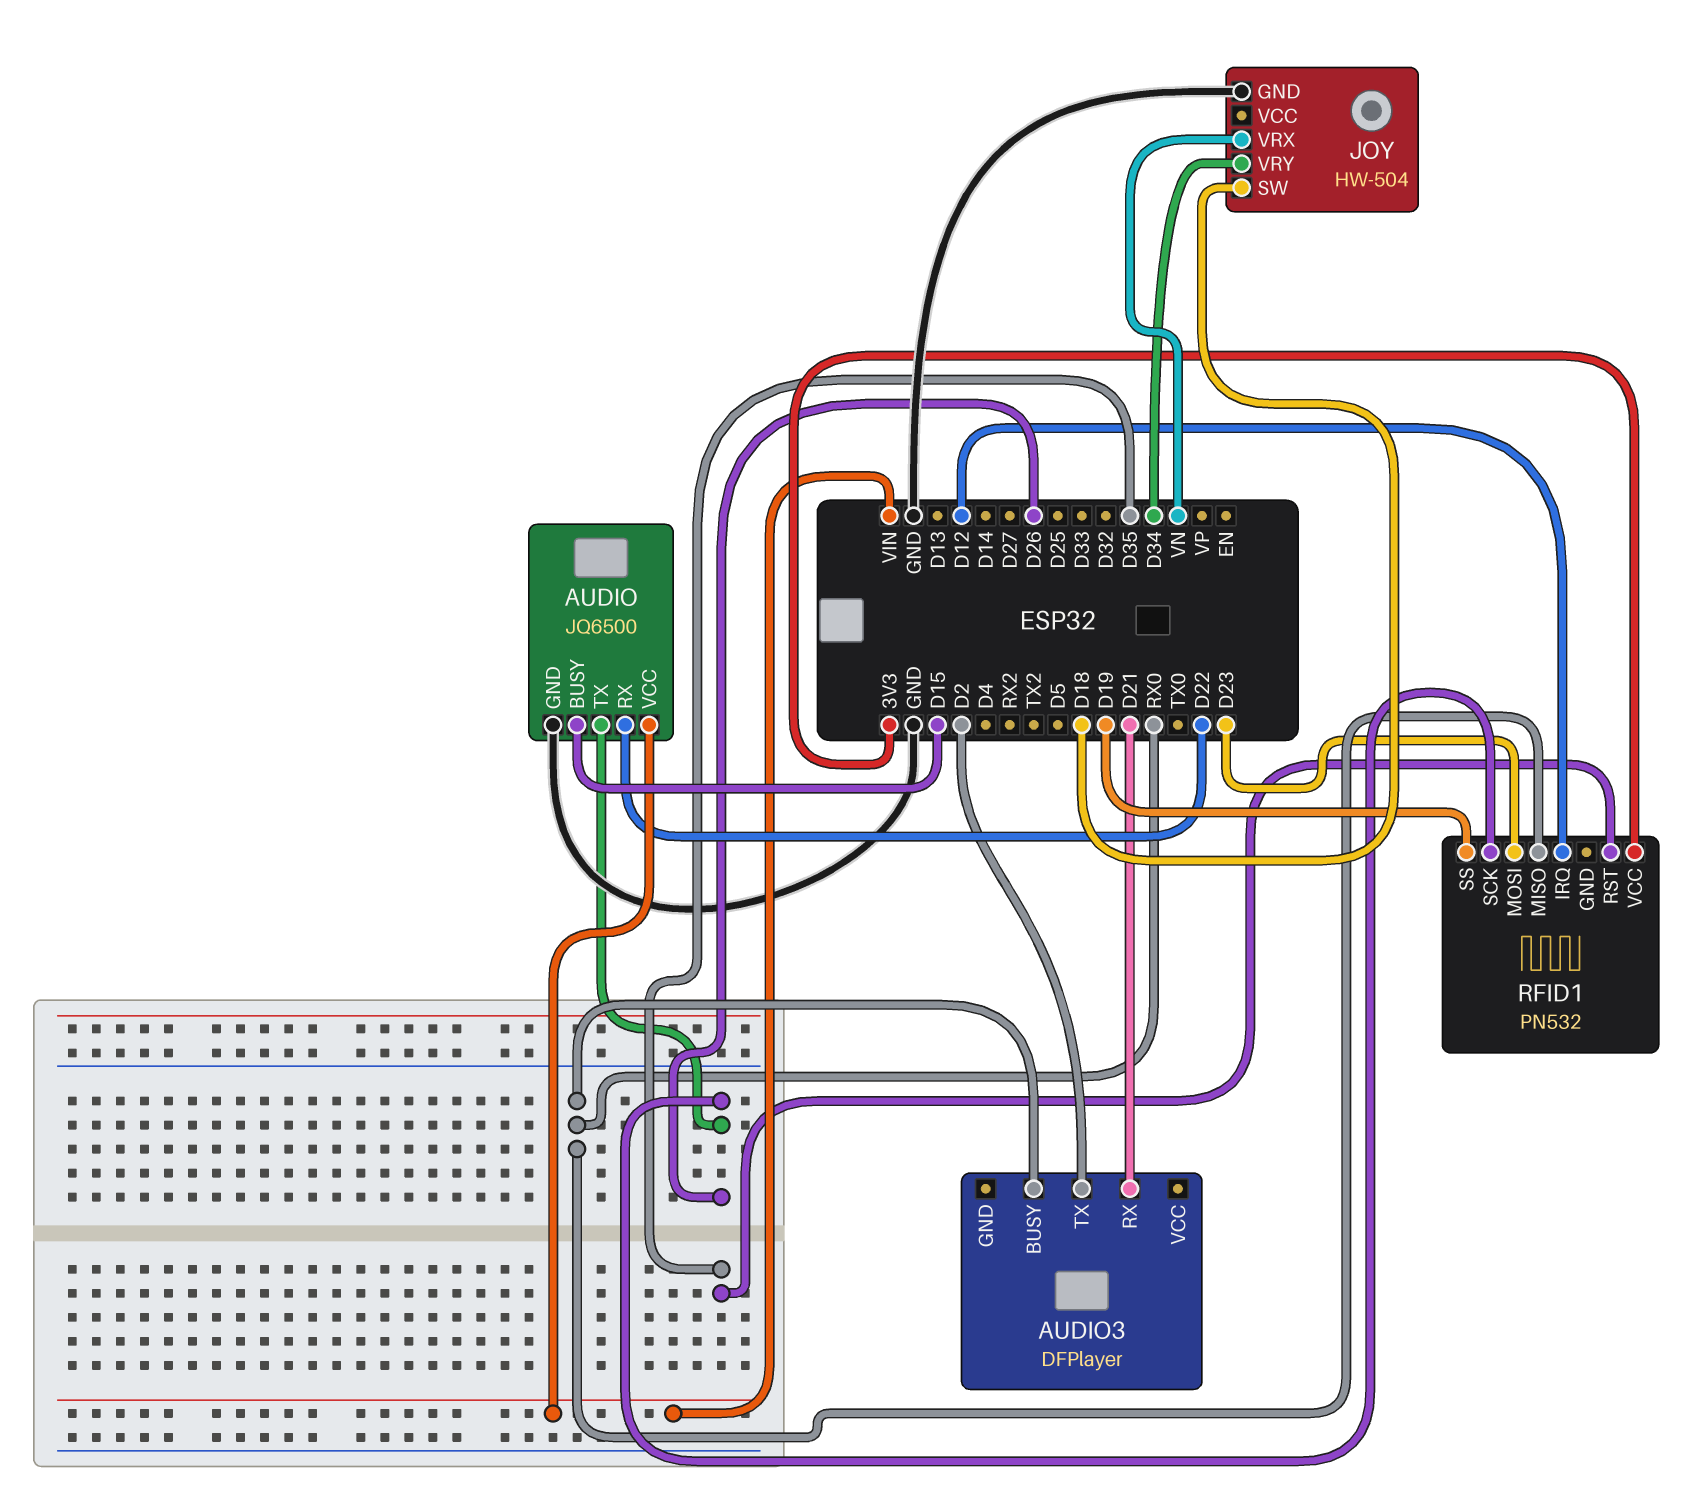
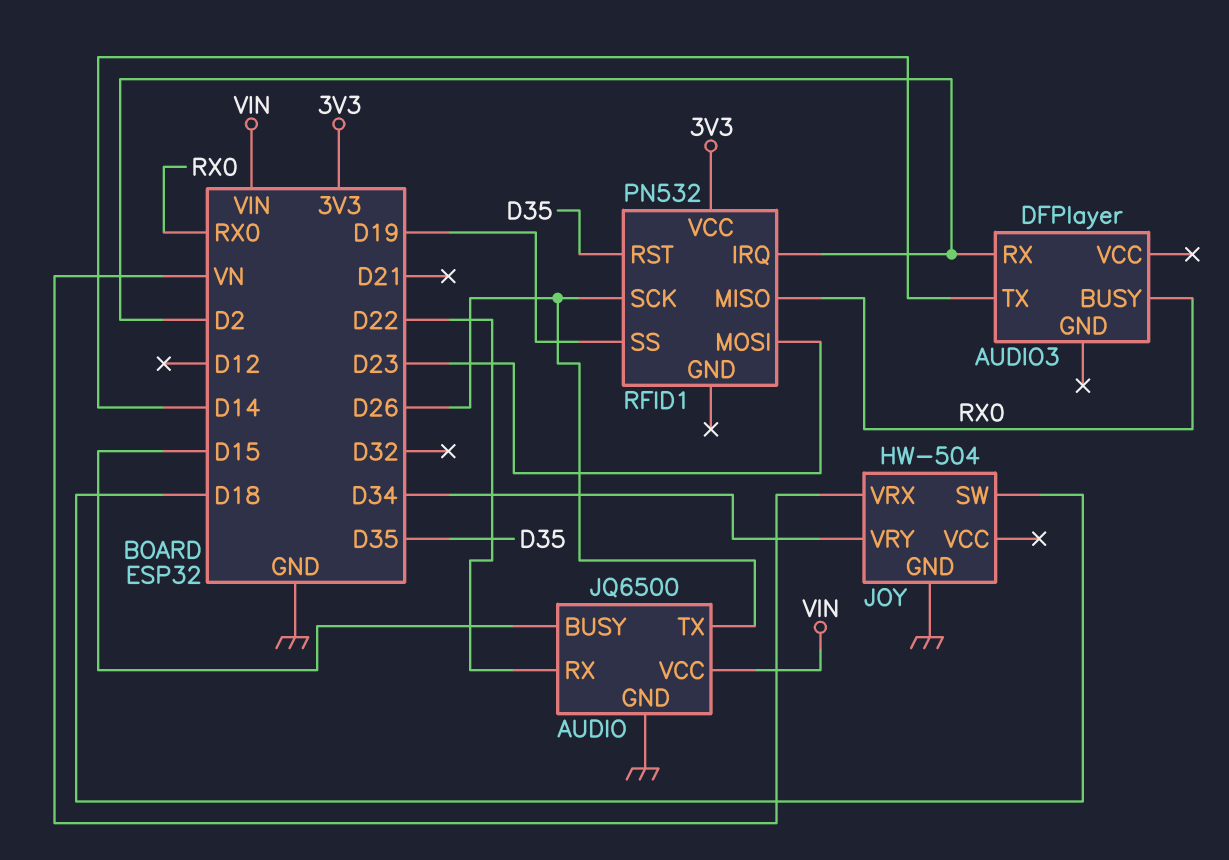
AUDIO3 pin RX: D21 -> D2
AUDIO3 pin TX: D2 -> D14
RFID1 pin IRQ: D12 -> D2

